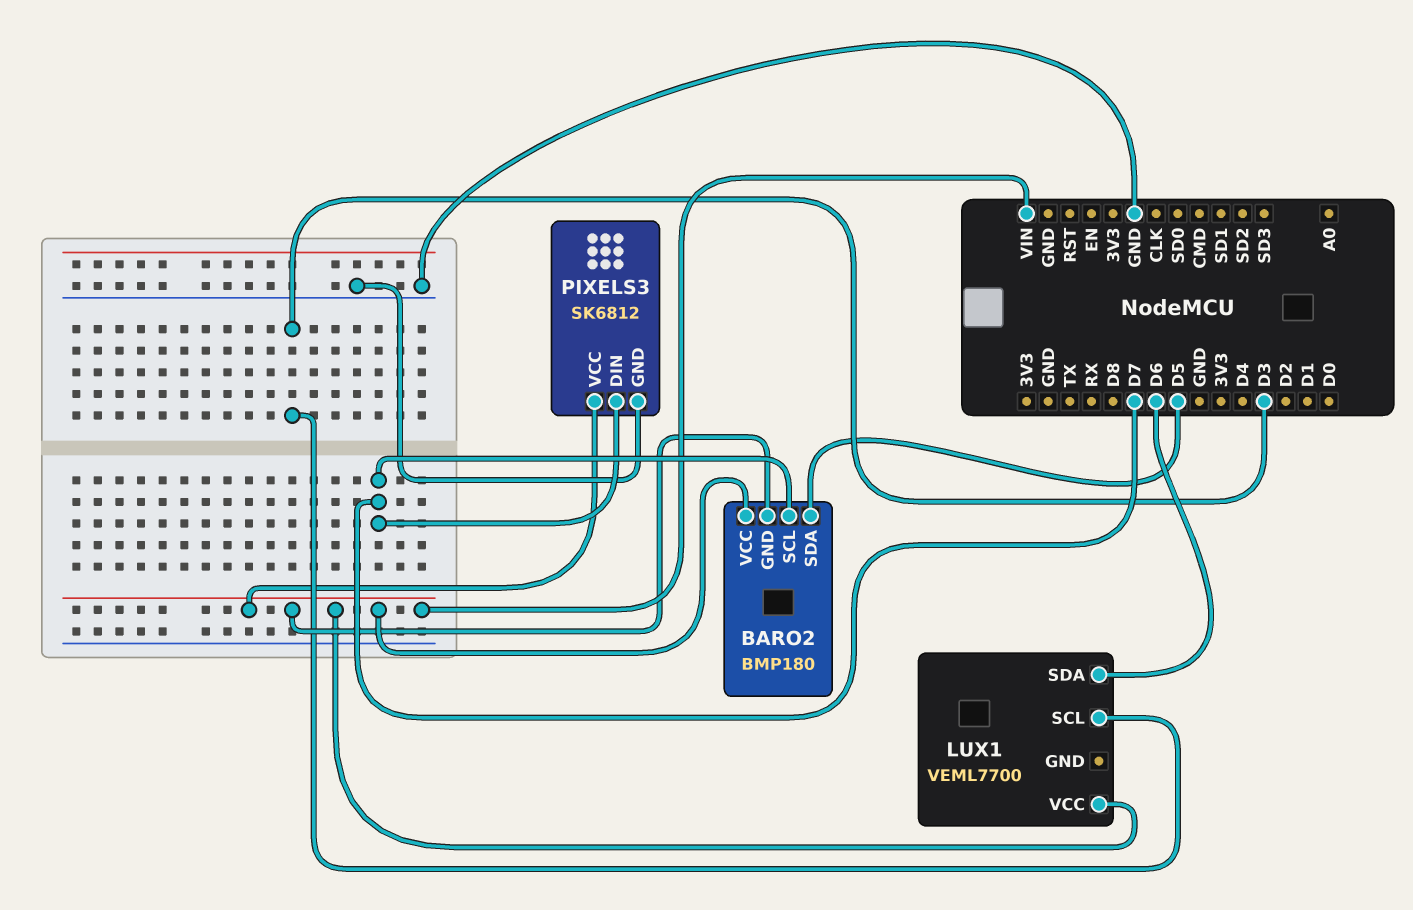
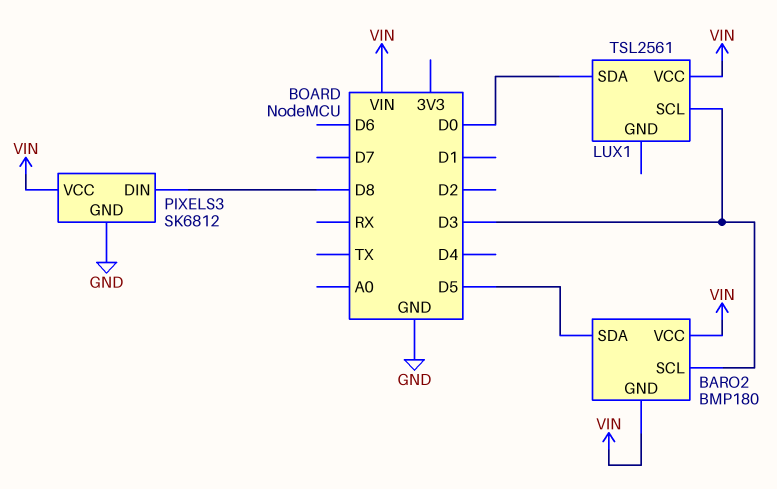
BARO2 pin SCL: D7 -> D3
LUX1: VEML7700 -> TSL2561
LUX1 pin SDA: D6 -> D0
PIXELS3 pin DIN: D7 -> D8

